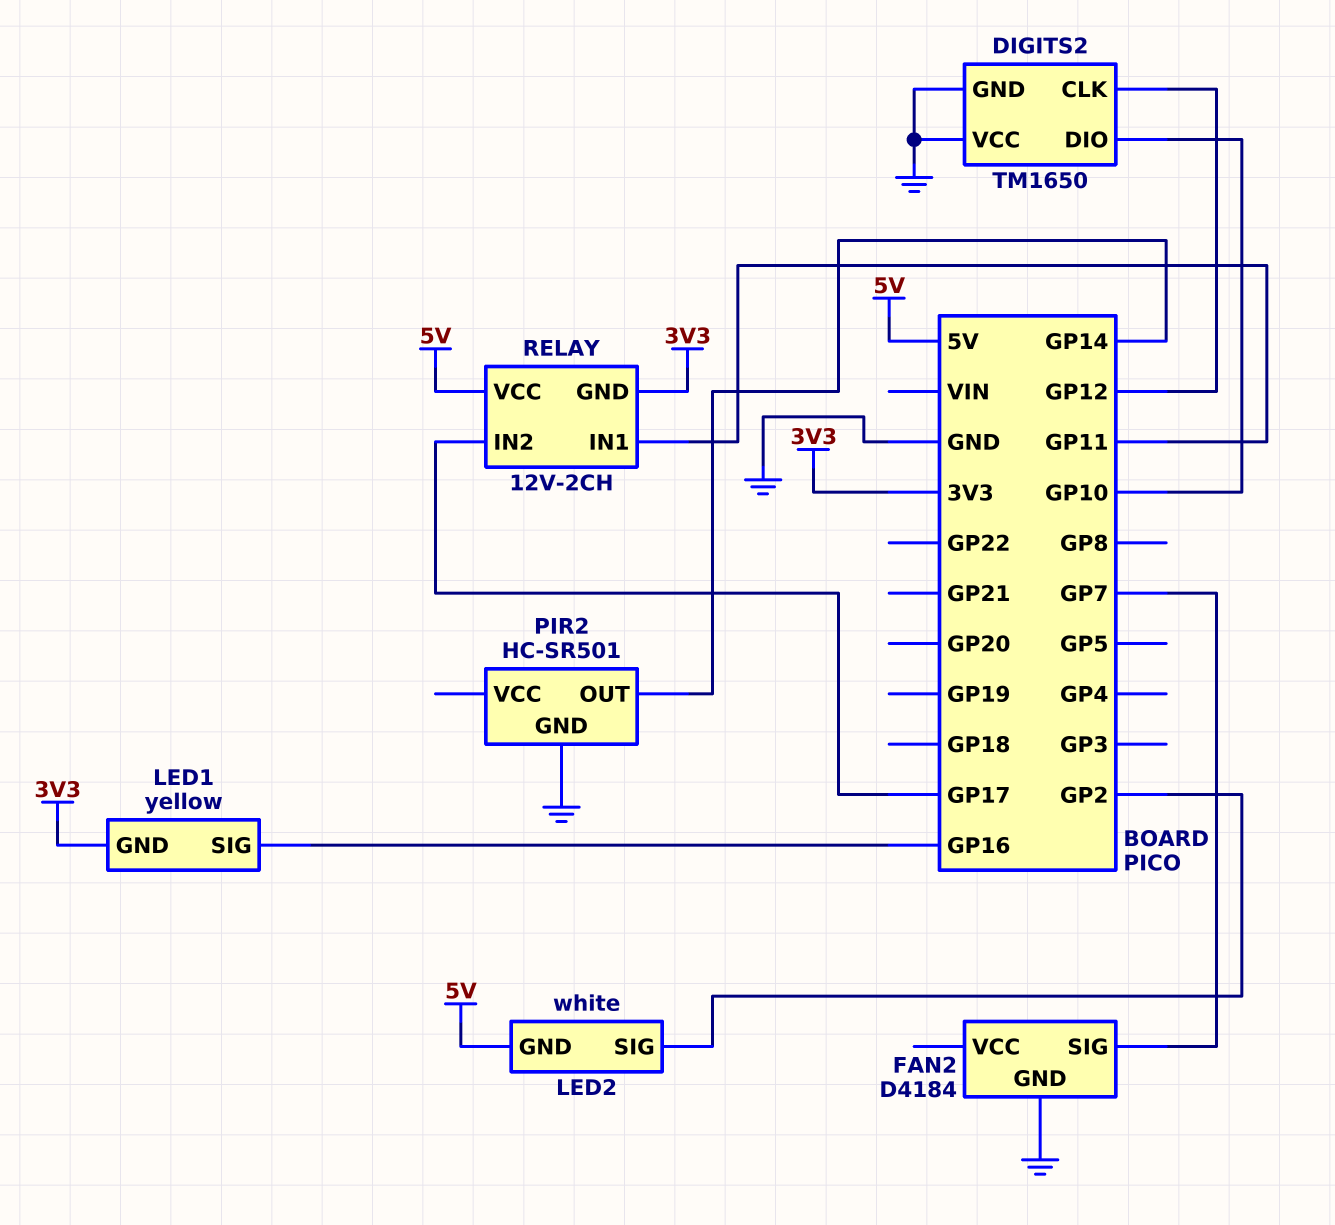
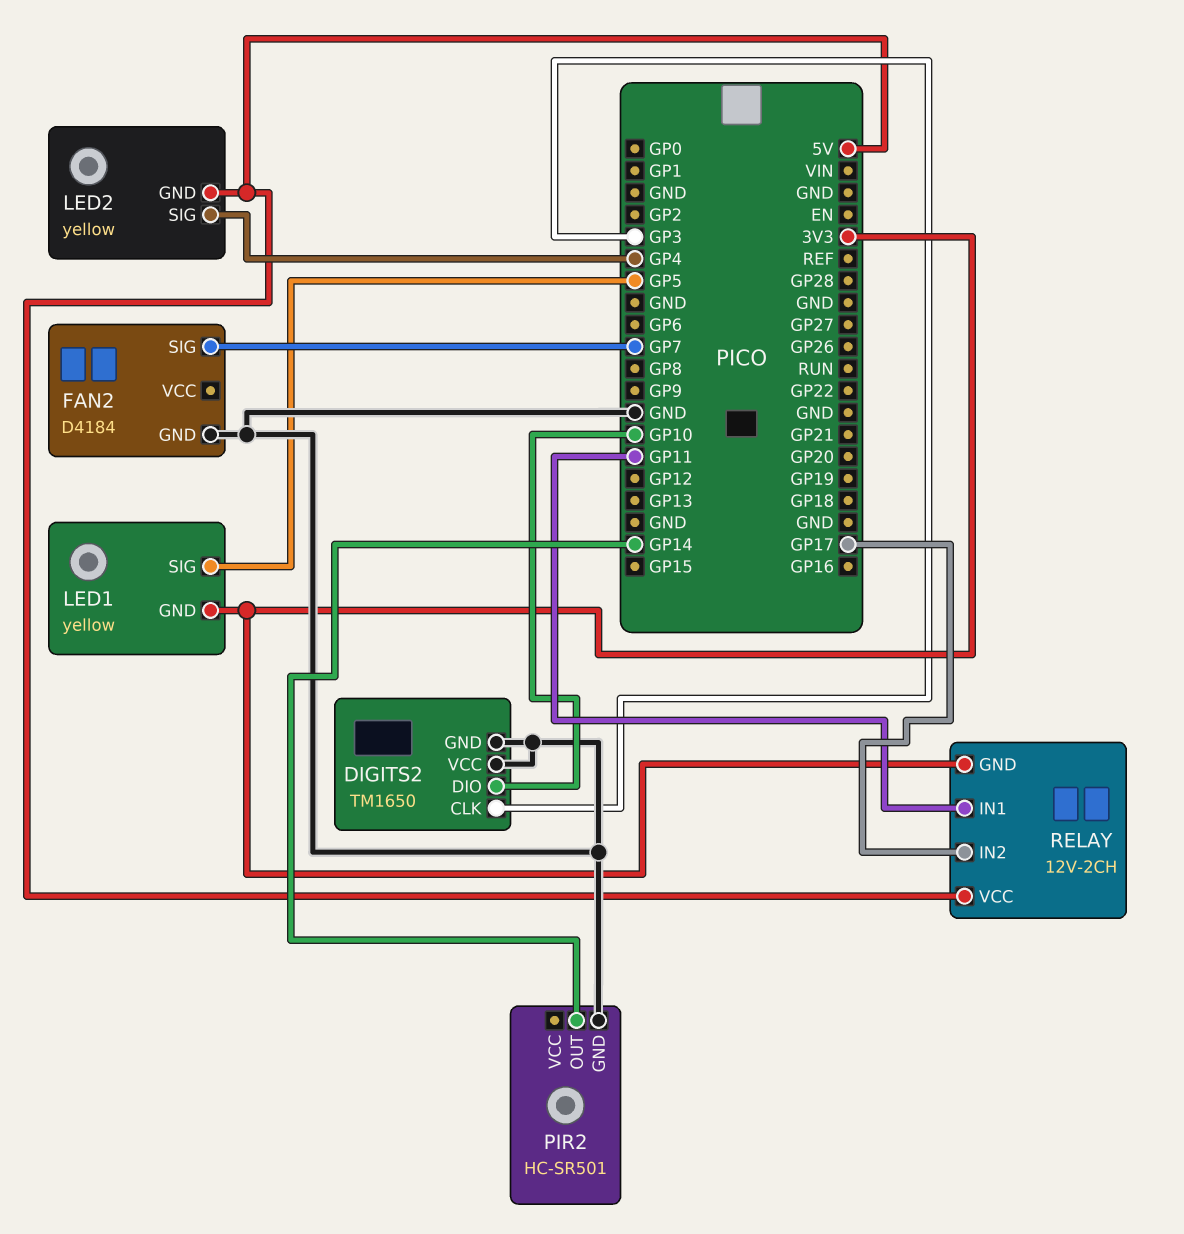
DIGITS2 pin CLK: GP12 -> GP3
LED1 pin SIG: GP16 -> GP5
LED2: white -> yellow
LED2 pin SIG: GP2 -> GP4

